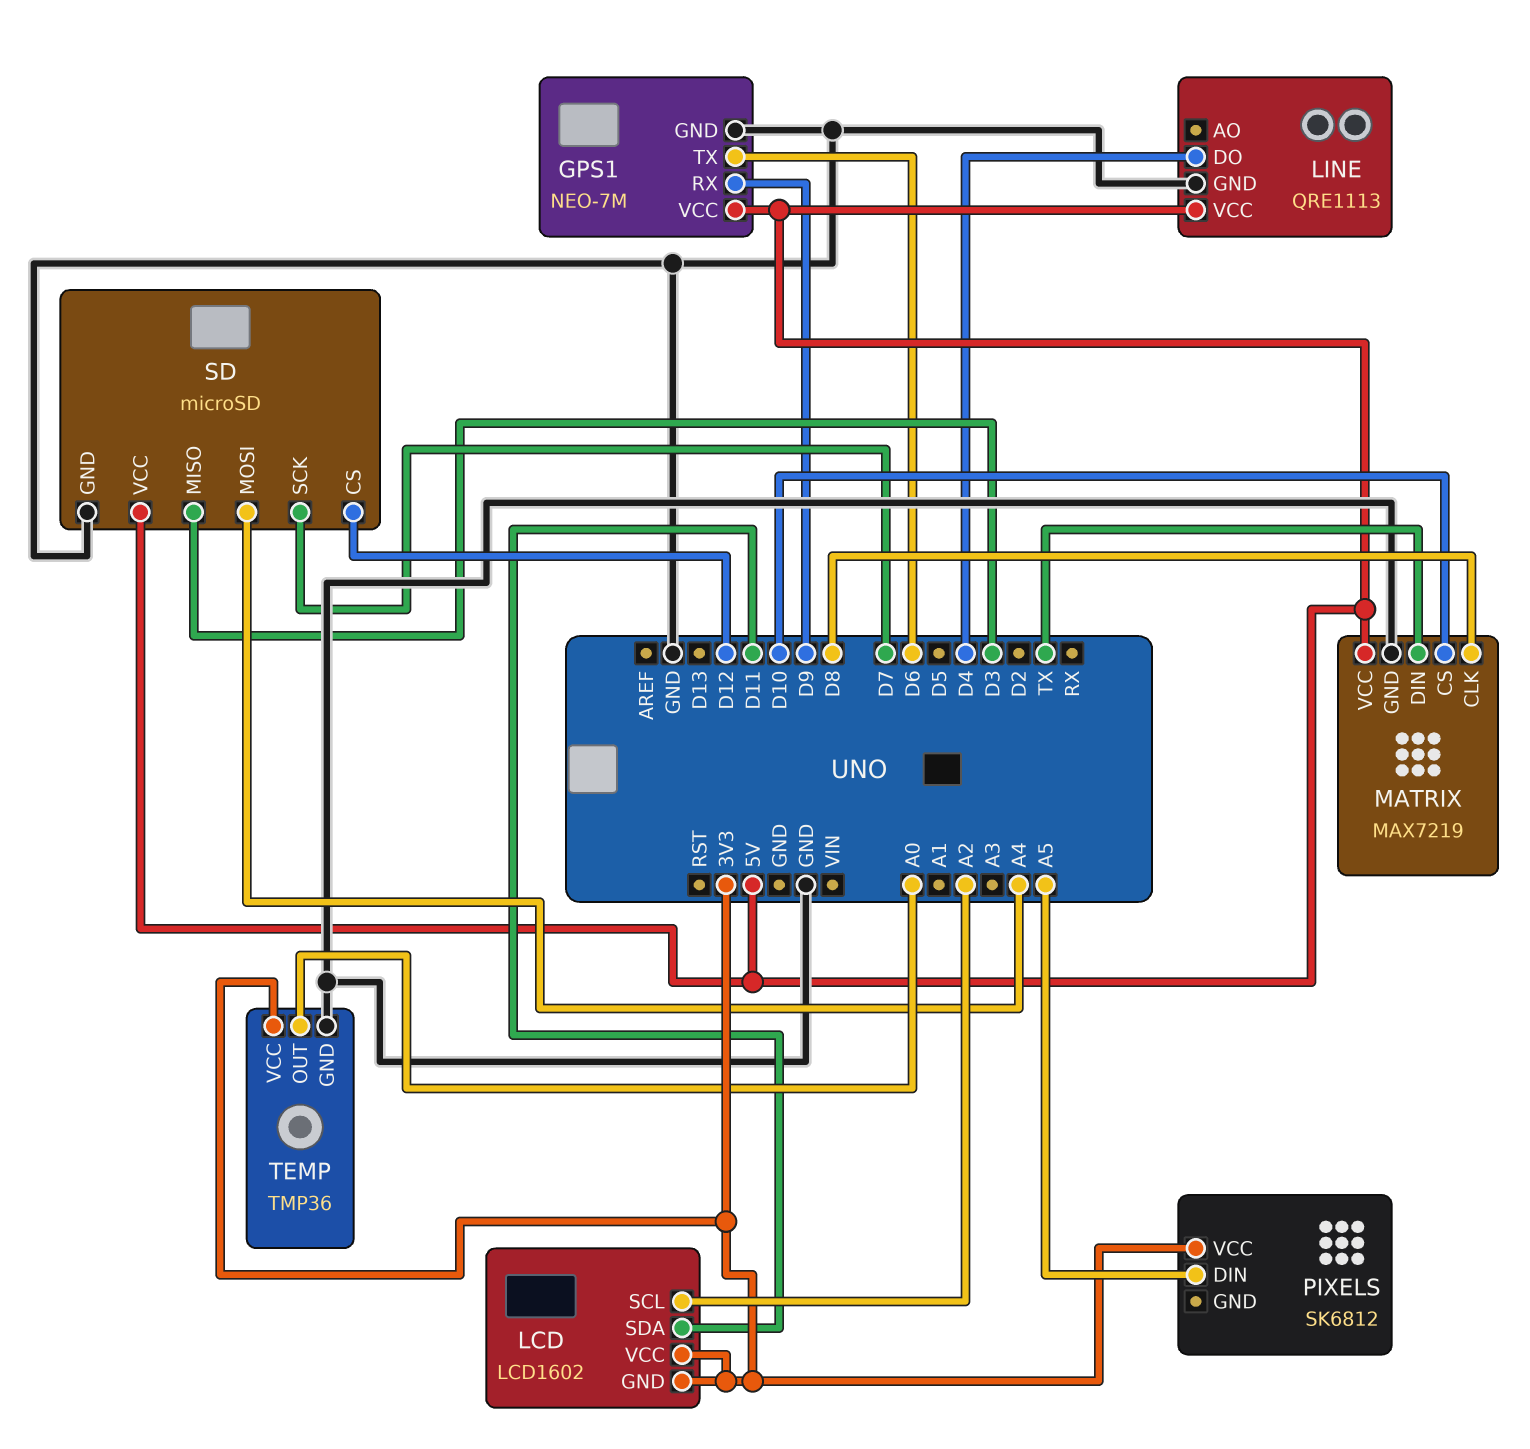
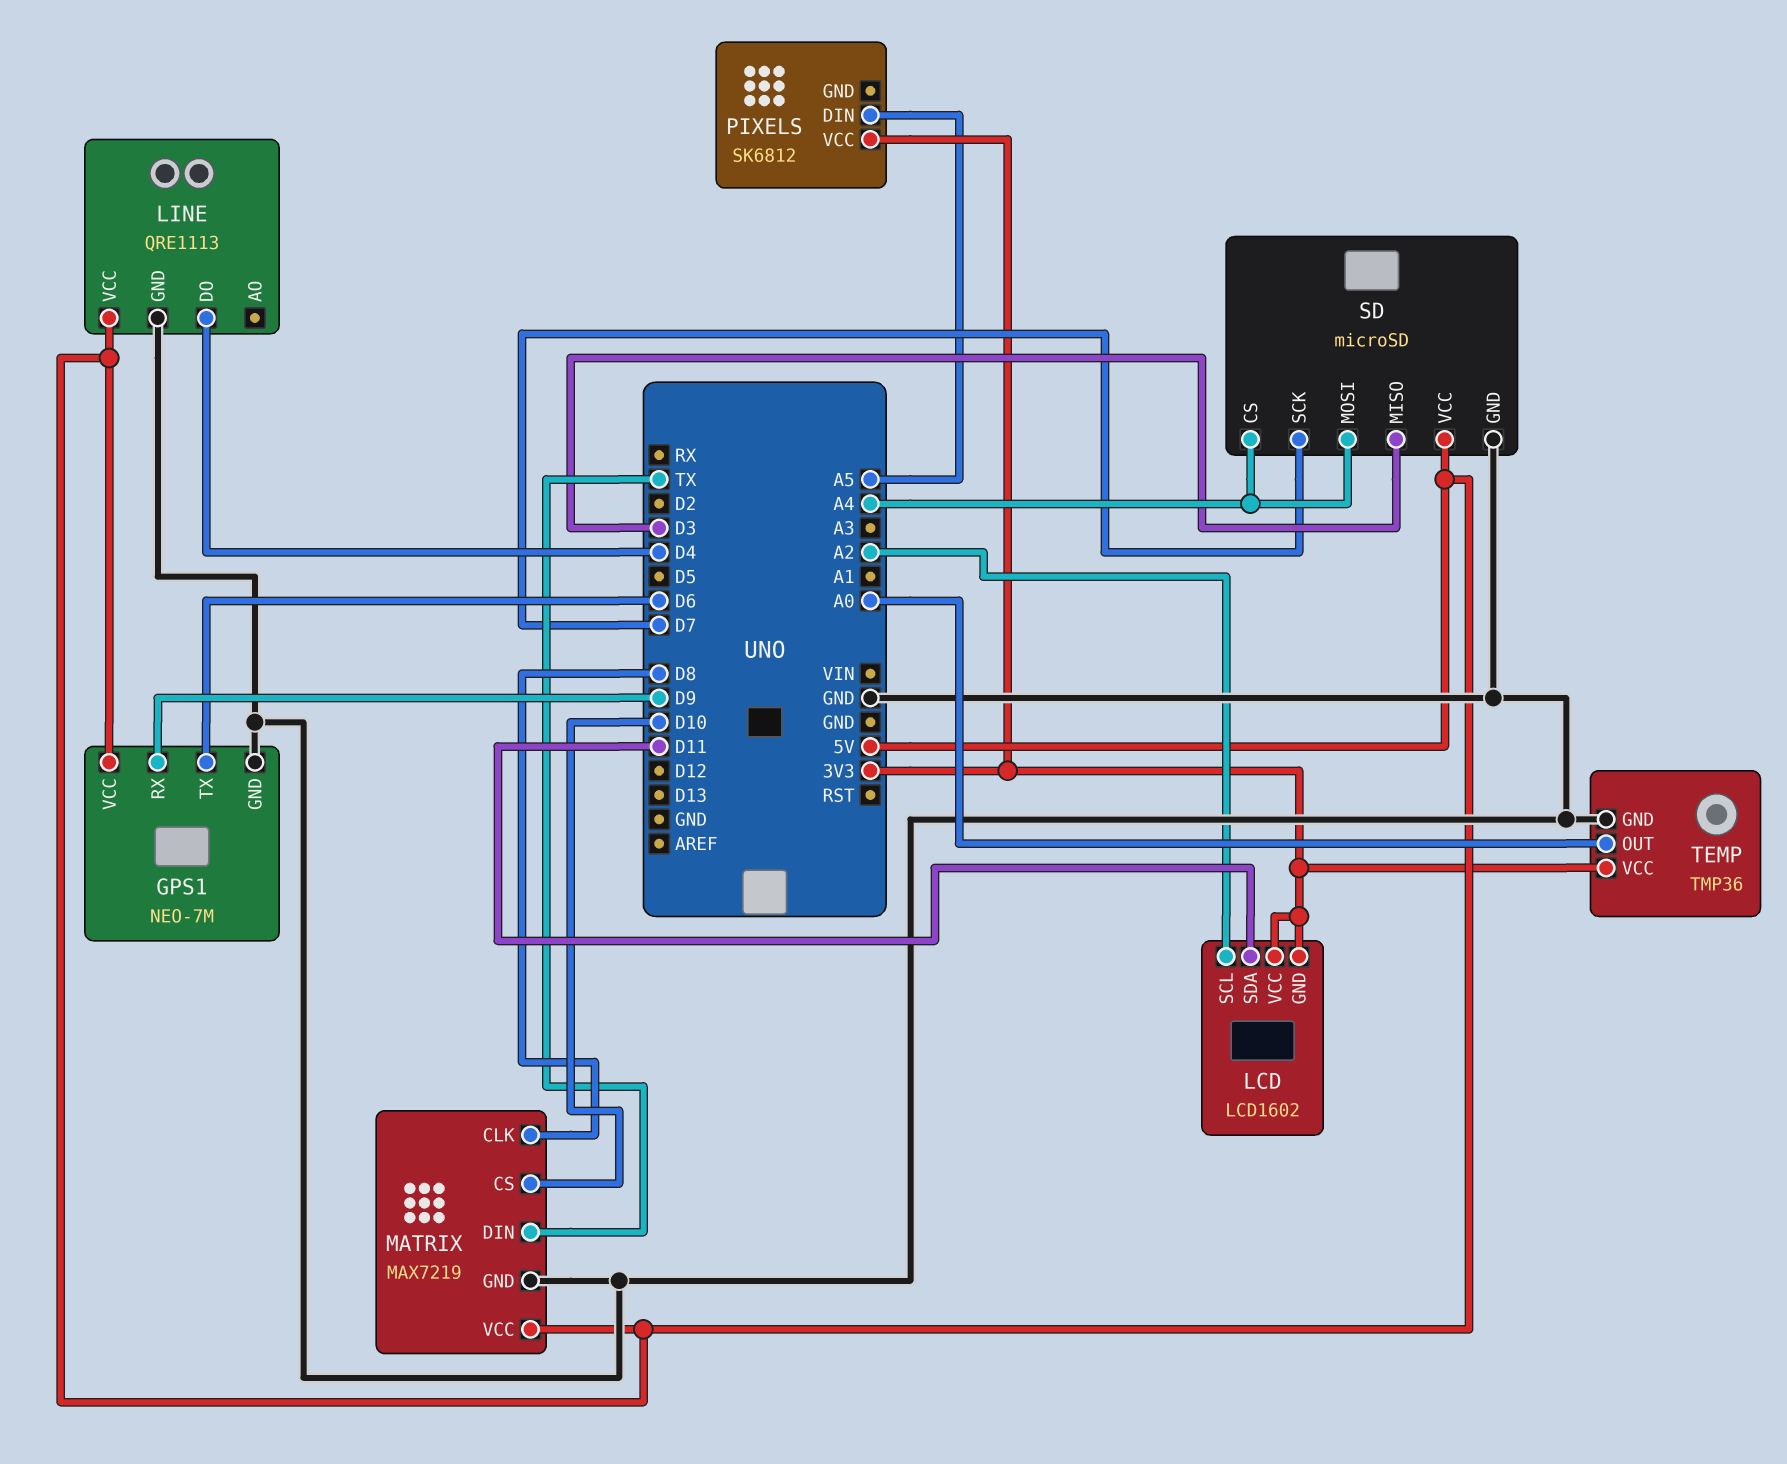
SD pin CS: D12 -> A4

